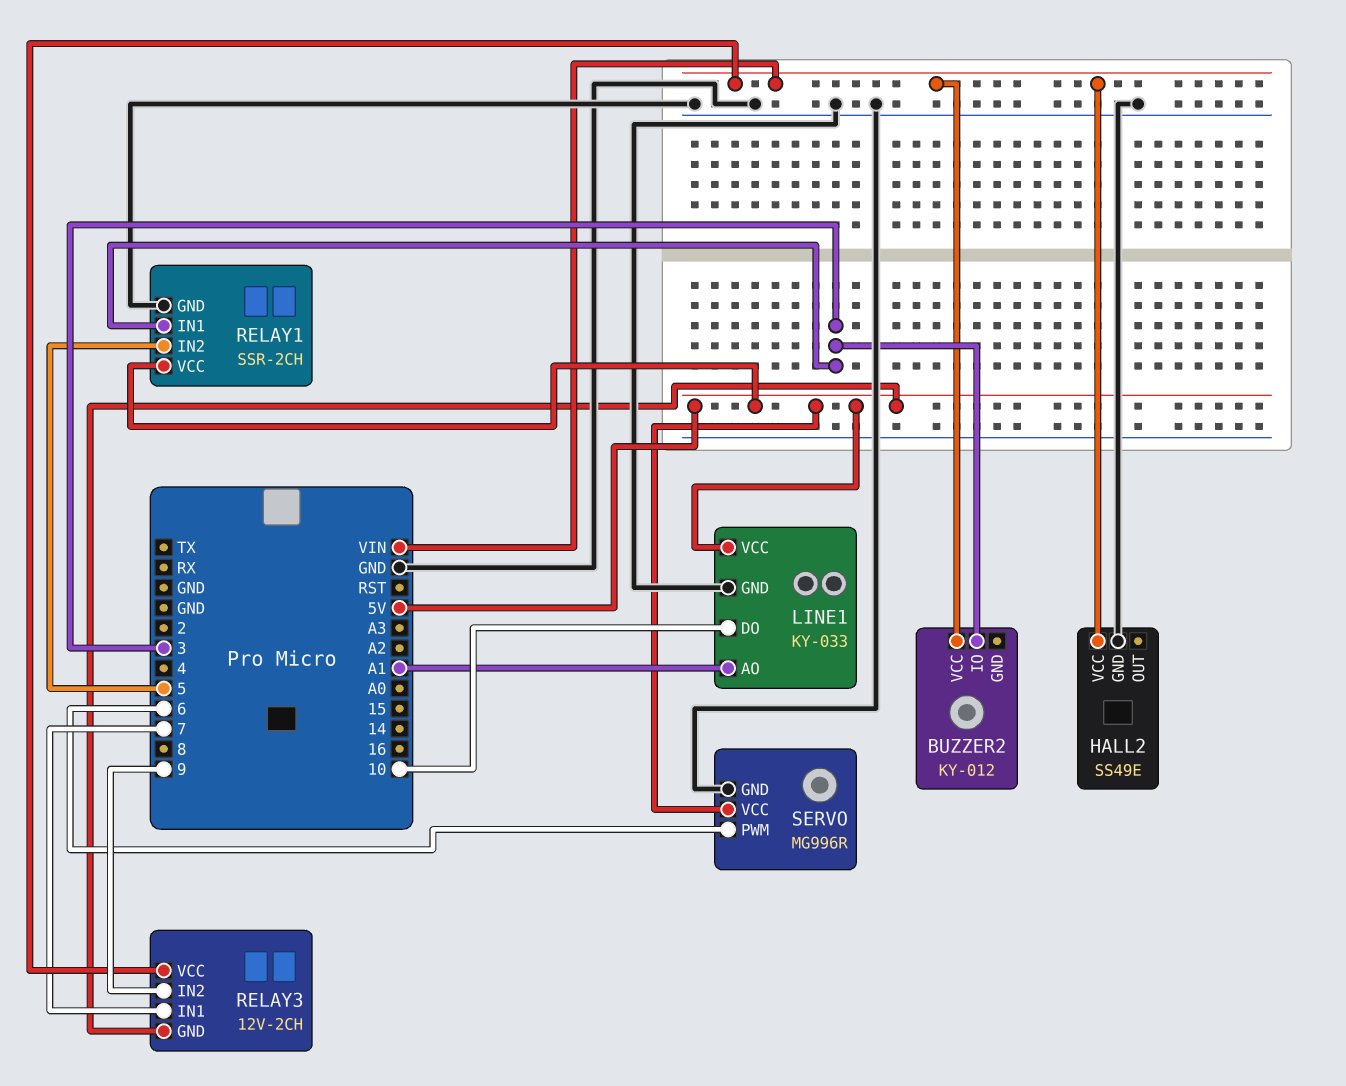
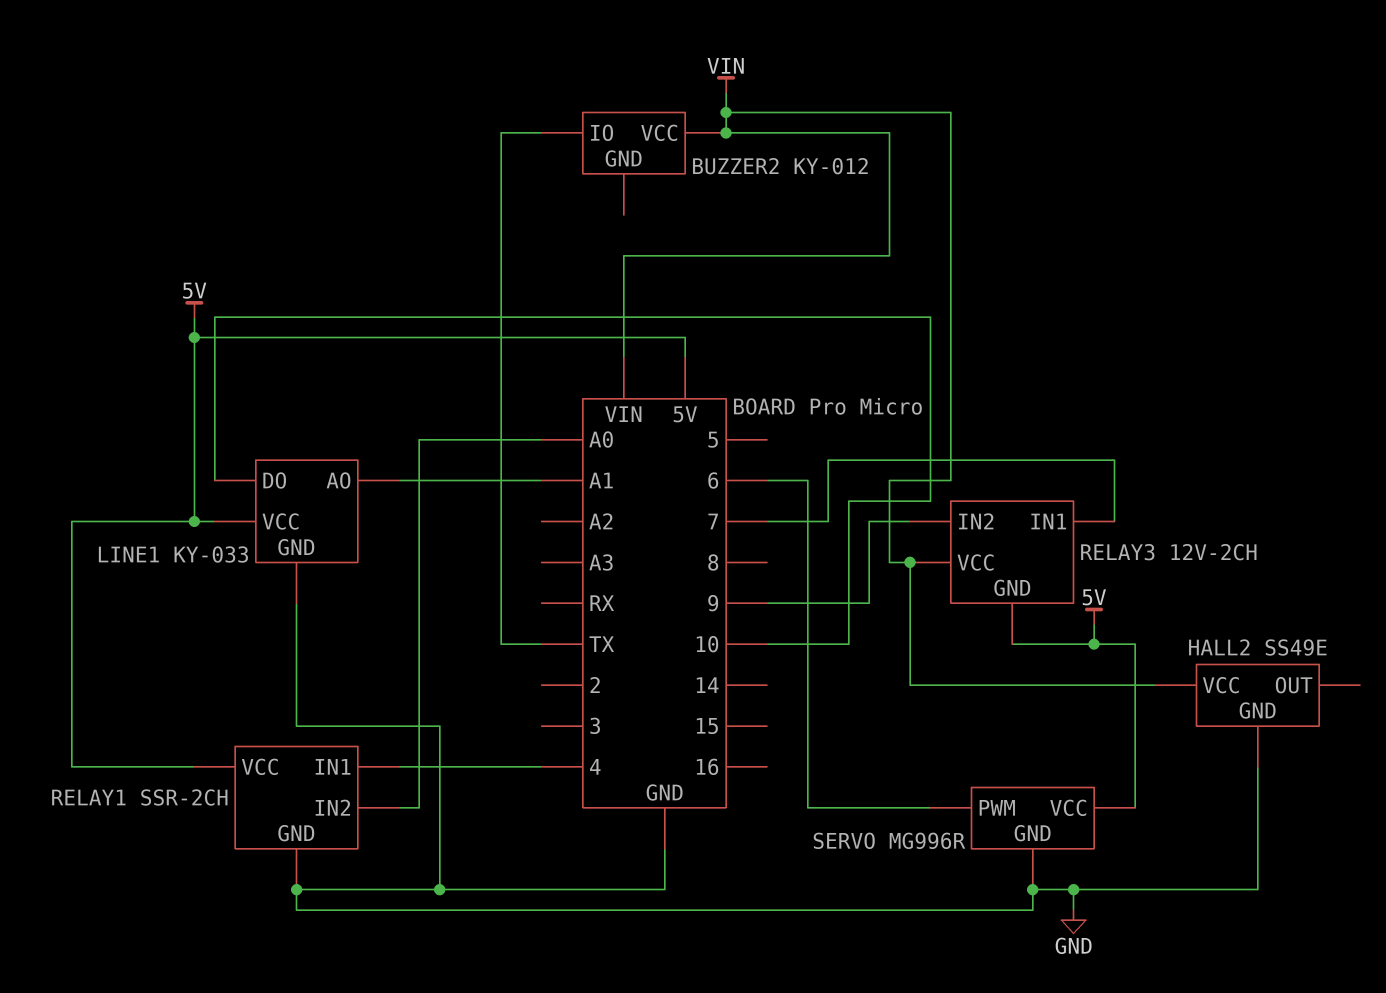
BUZZER2 pin IO: 3 -> TX
RELAY1 pin IN1: 3 -> 4
RELAY1 pin IN2: 5 -> A0

